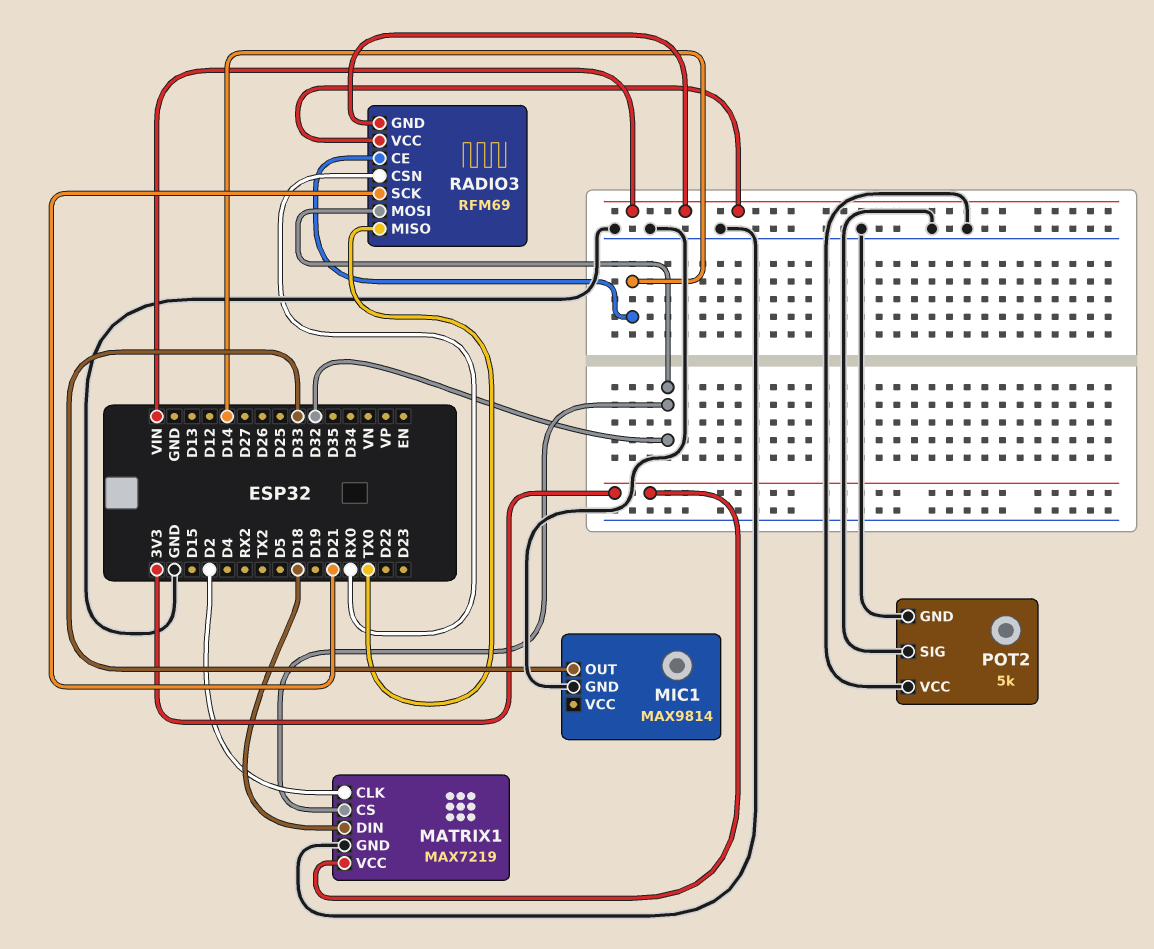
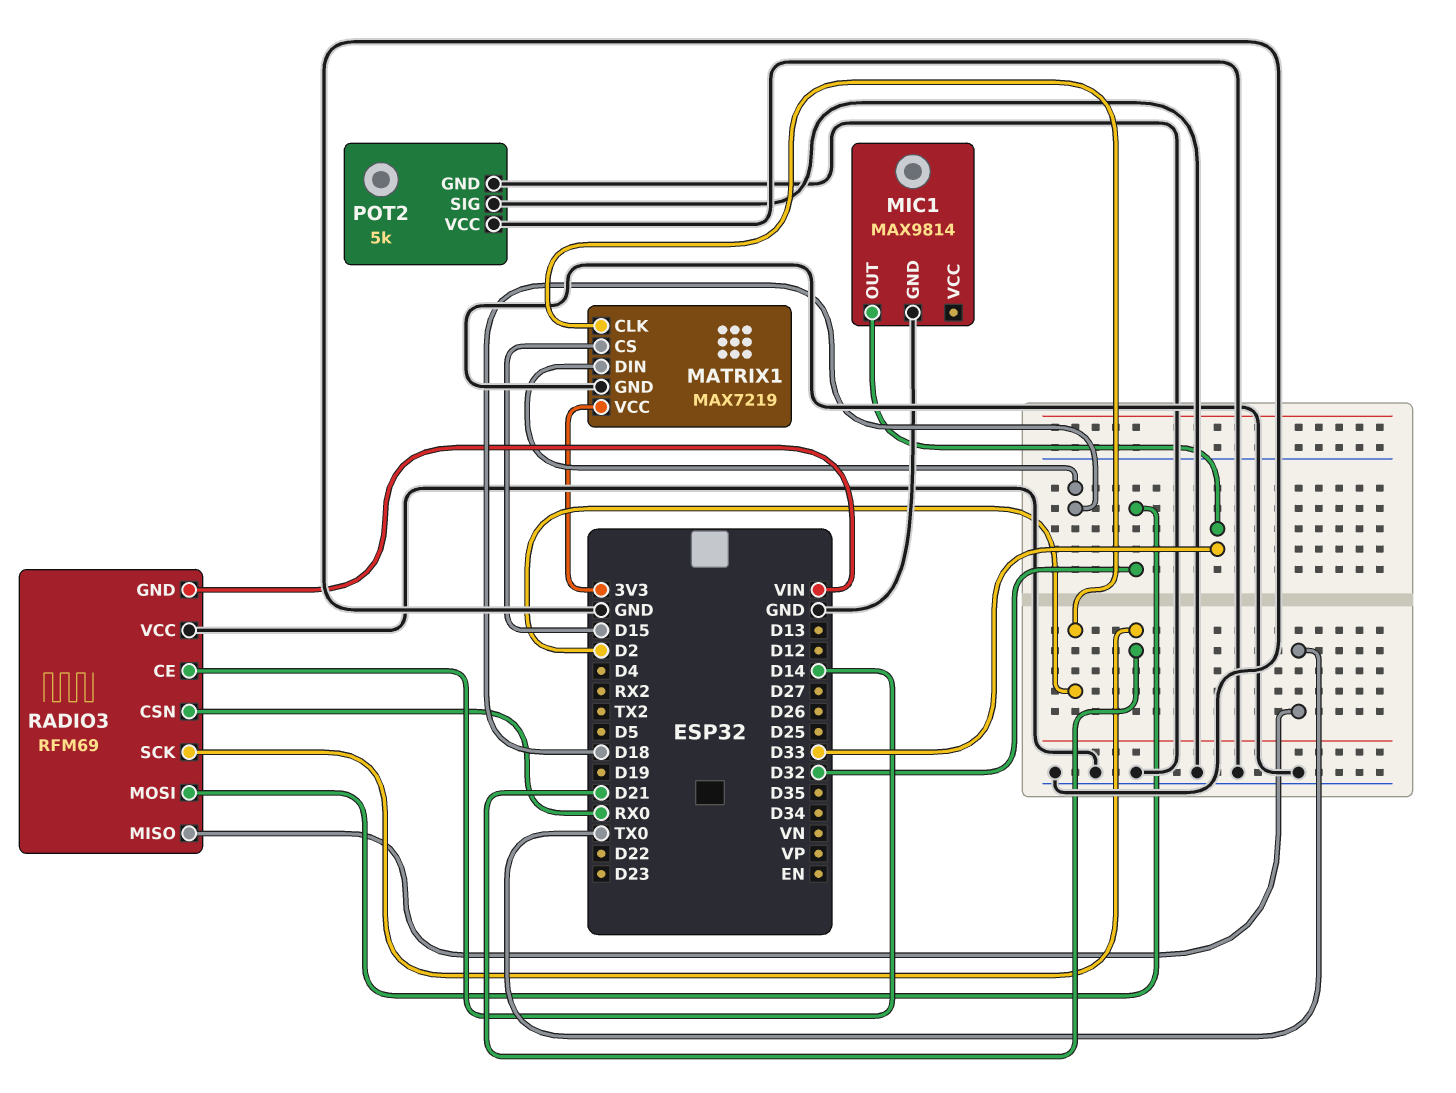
MATRIX1 pin CS: D32 -> D15
RADIO3 pin VCC: VIN -> GND

